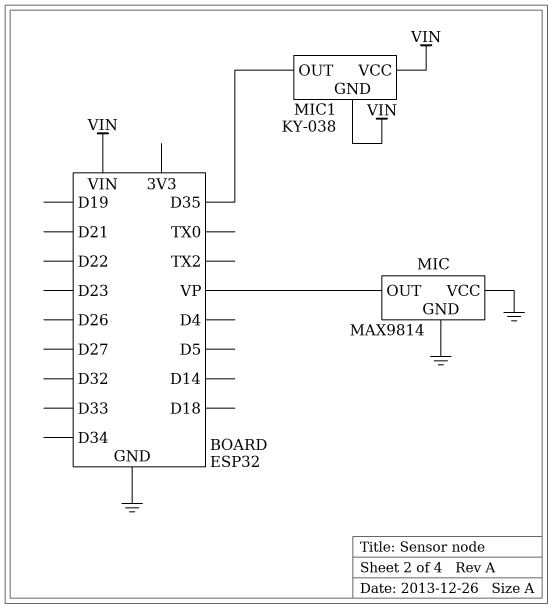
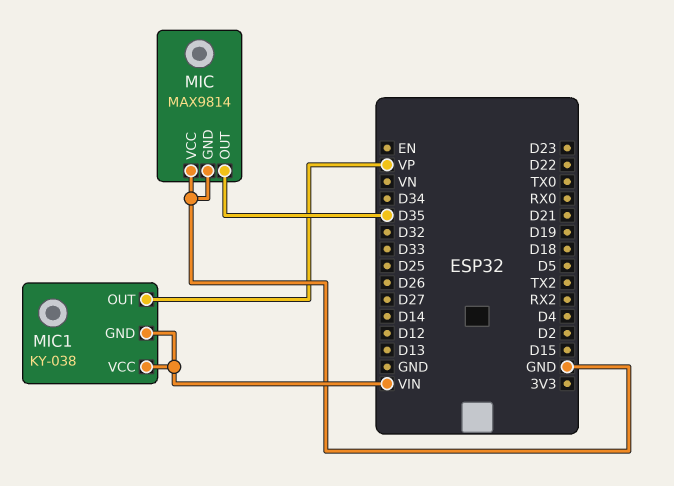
MIC pin OUT: VP -> D35
MIC1 pin OUT: D35 -> VP

